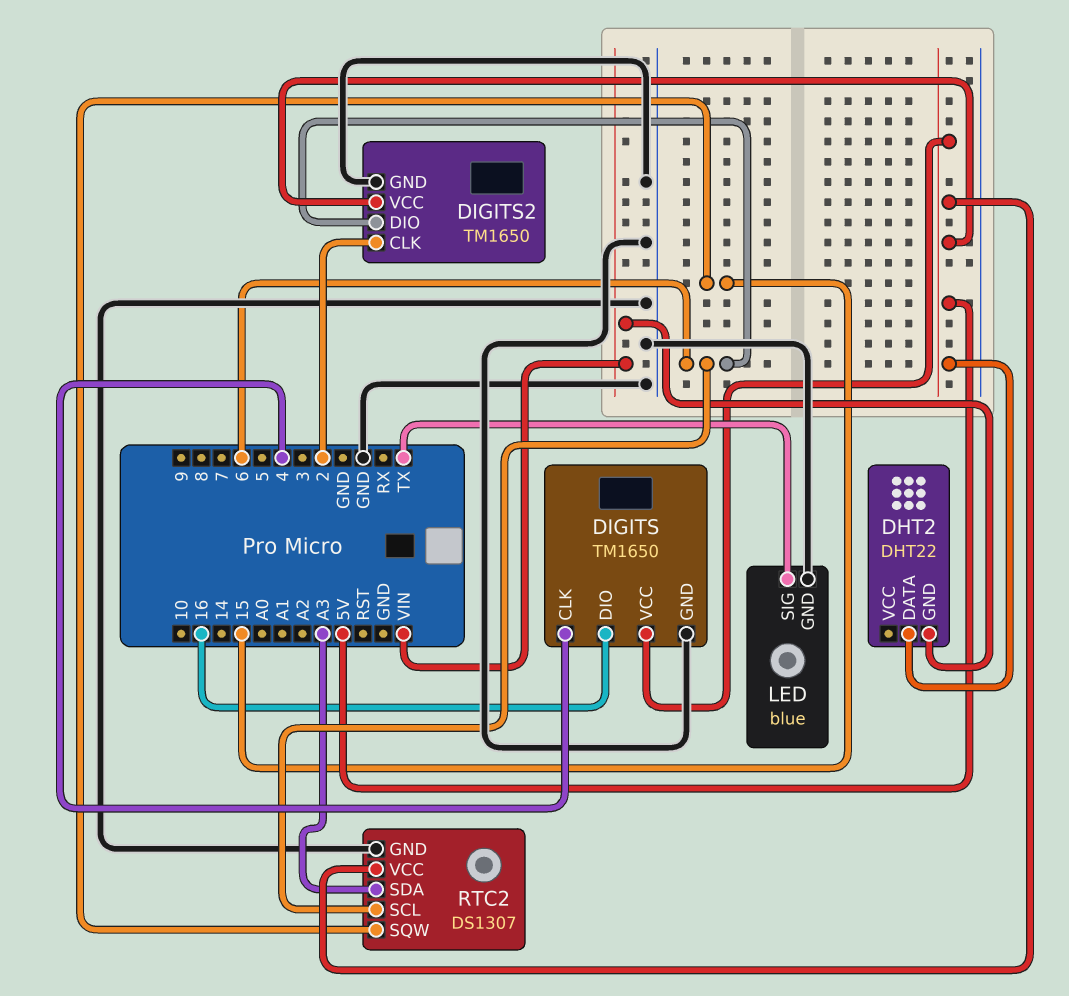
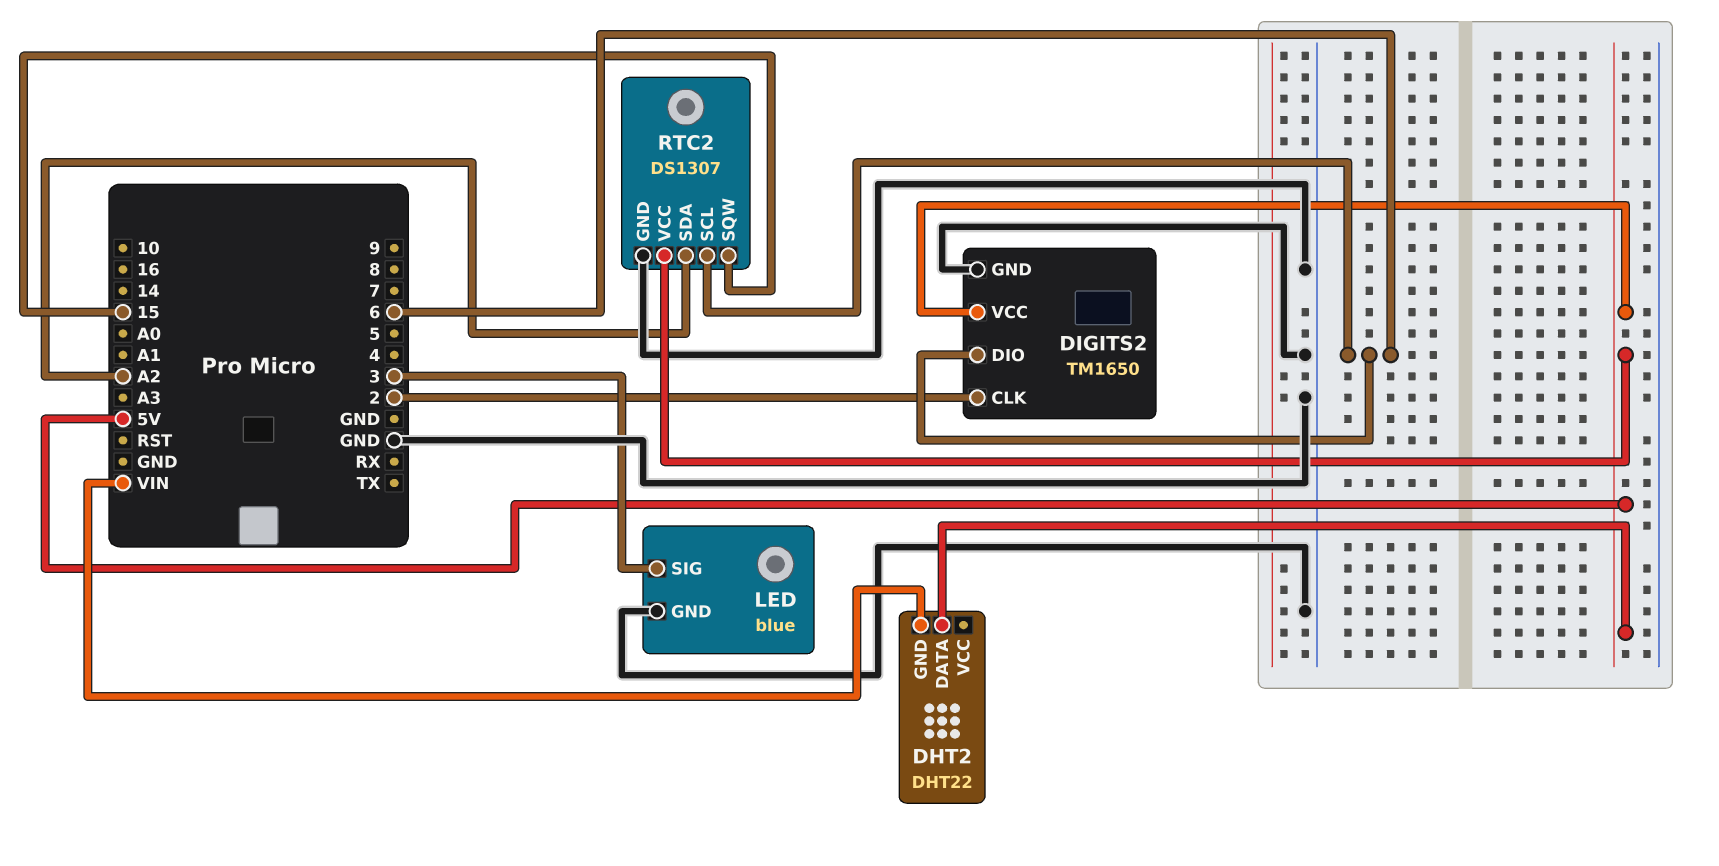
DIGITS: TM1650 -> none
DIGITS pin CLK: 4 -> none
DIGITS pin DIO: 16 -> none
DIGITS pin GND: GND -> none
DIGITS pin VCC: 5V -> none
LED pin SIG: TX -> 3
RTC2 pin SDA: A3 -> A2

